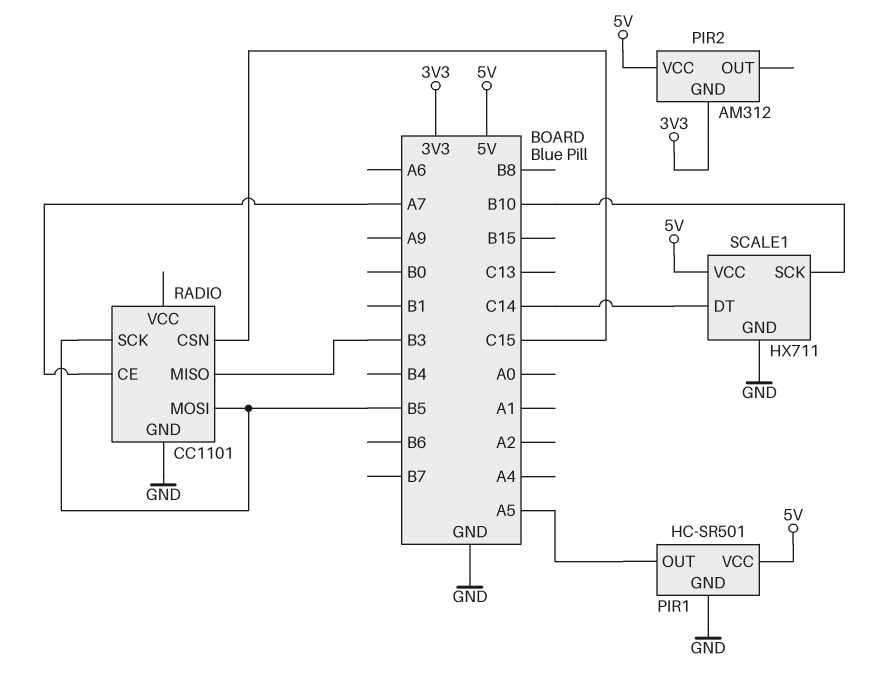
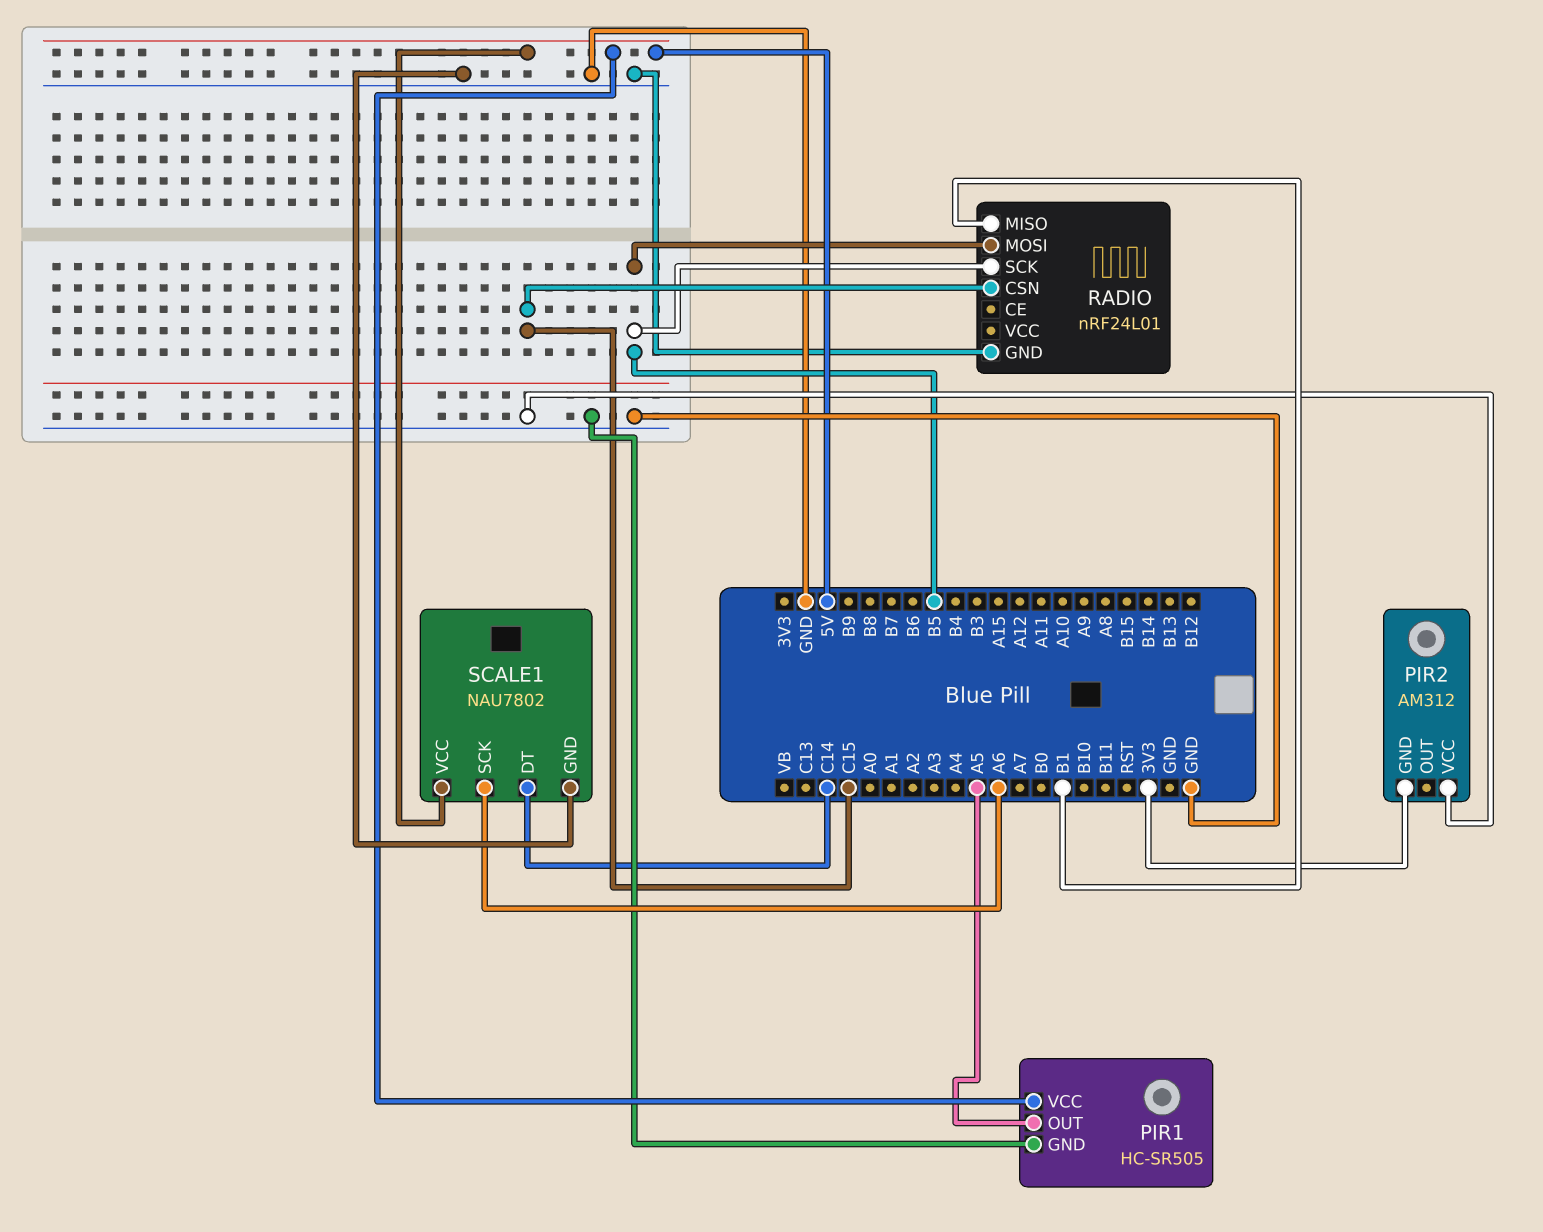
PIR1: HC-SR501 -> HC-SR505
PIR2 pin VCC: 5V -> GND
RADIO: CC1101 -> nRF24L01
RADIO pin CE: A7 -> none
RADIO pin MISO: B3 -> B1
SCALE1: HX711 -> NAU7802
SCALE1 pin SCK: B10 -> A6

